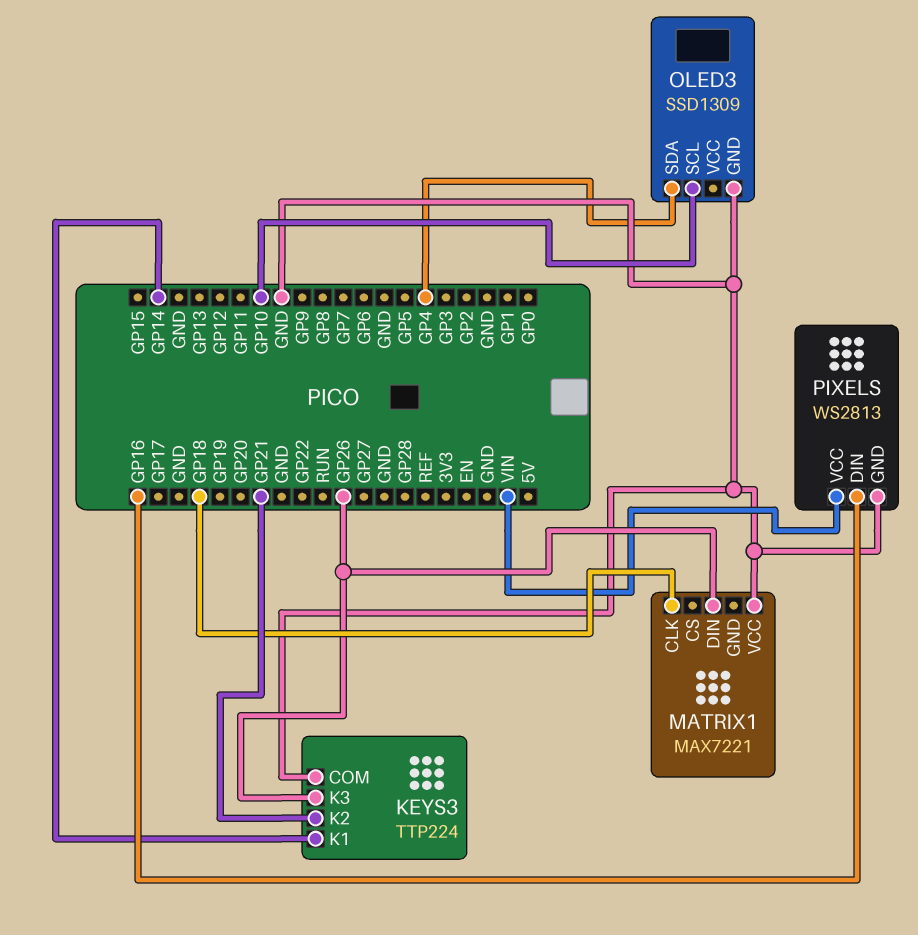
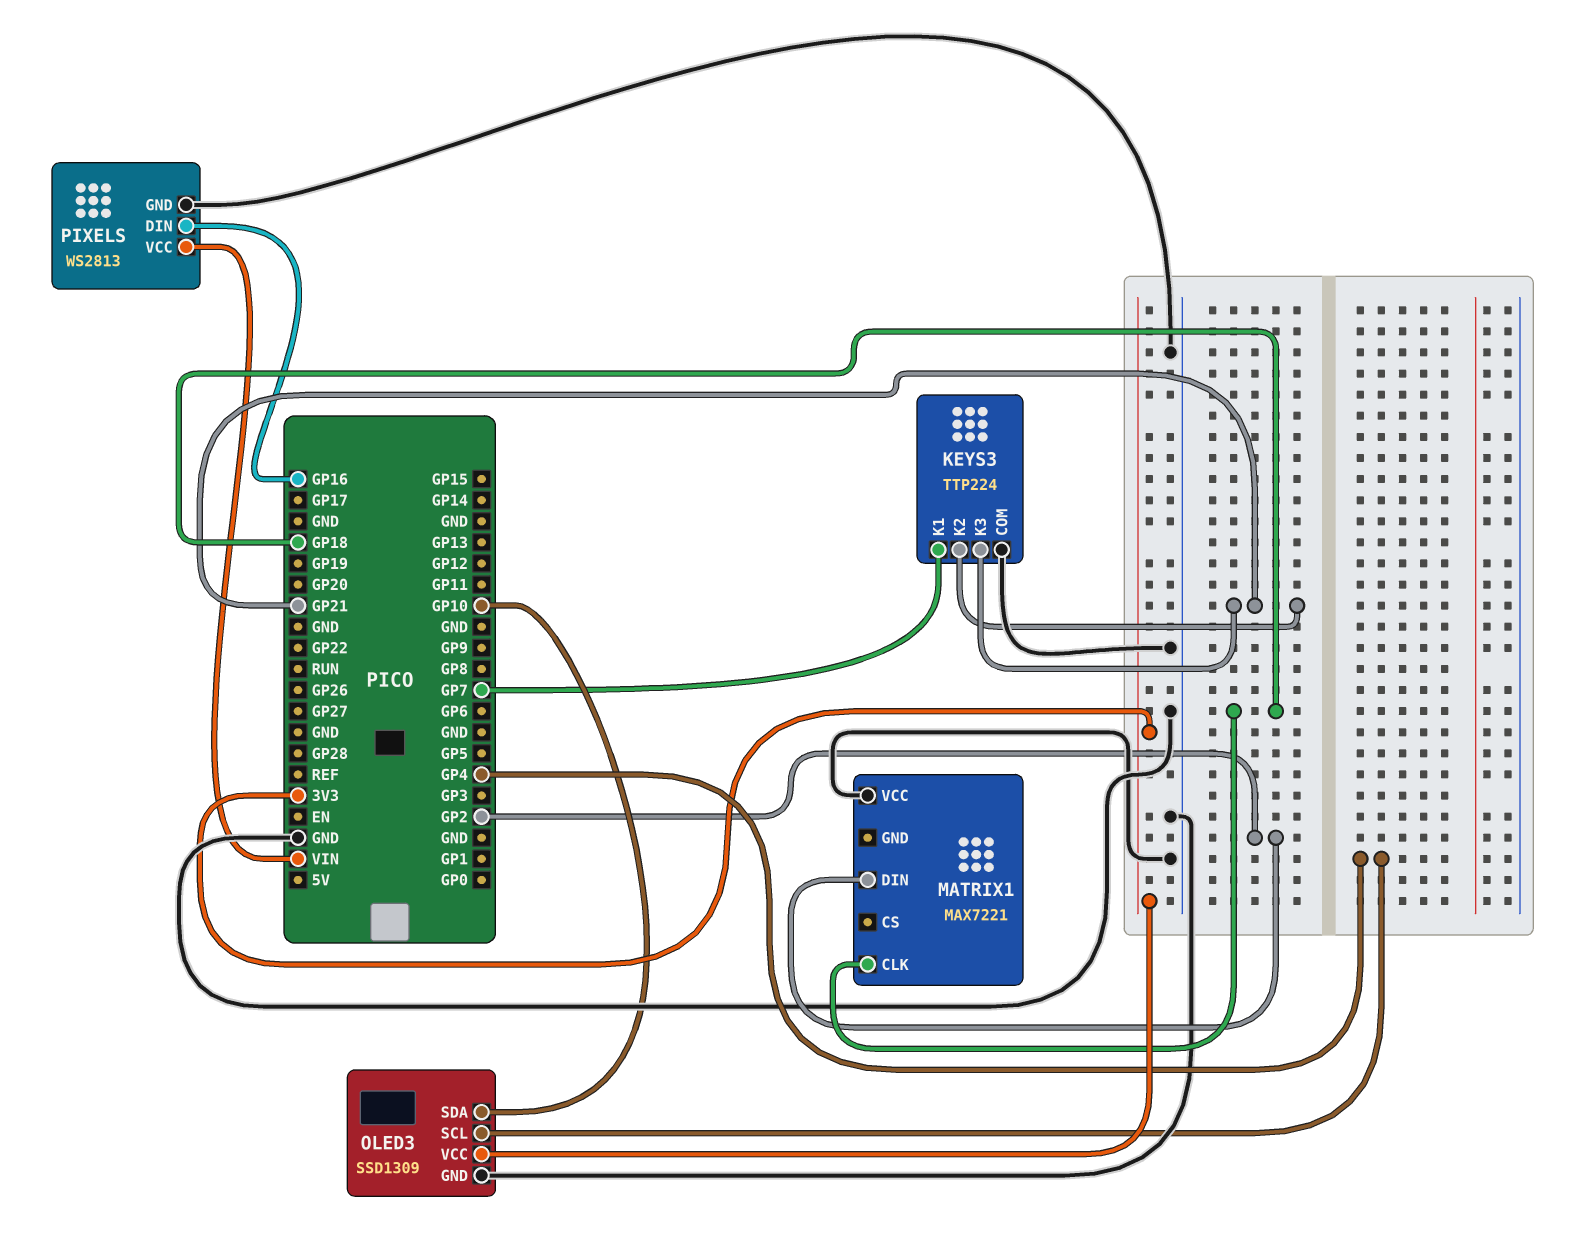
KEYS3 pin K1: GP14 -> GP7
KEYS3 pin K3: GP26 -> GP21
MATRIX1 pin DIN: GP26 -> GP2
OLED3 pin SCL: GP10 -> GP4
OLED3 pin SDA: GP4 -> GP10
OLED3 pin VCC: none -> 3V3

